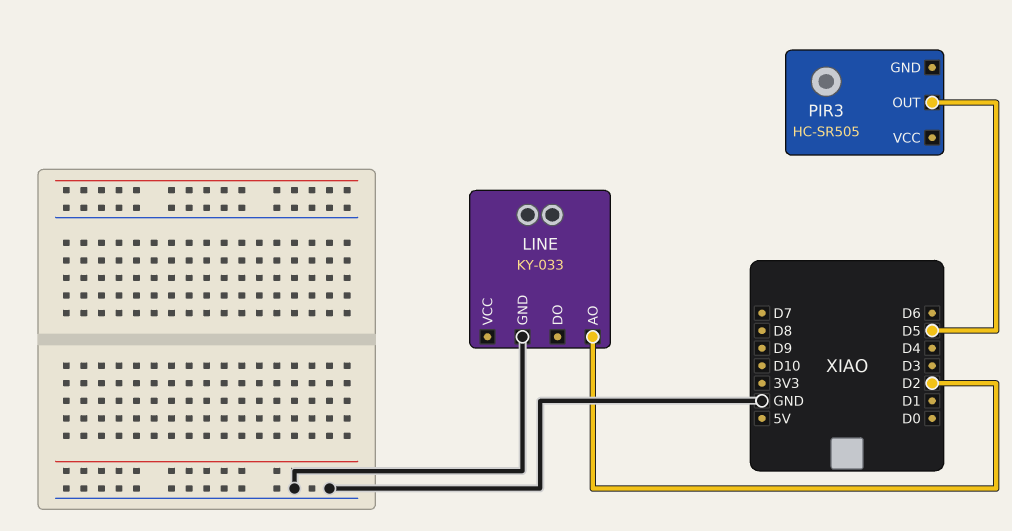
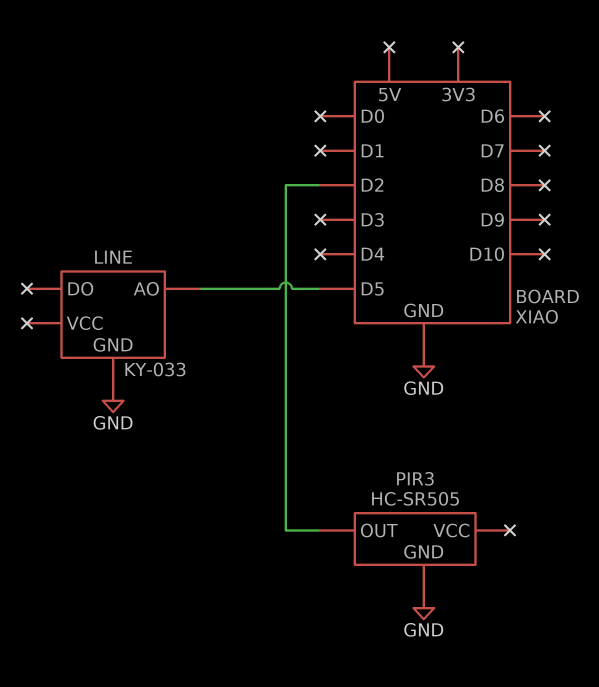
LINE pin AO: D2 -> D5
PIR3 pin GND: none -> GND
PIR3 pin OUT: D5 -> D2

